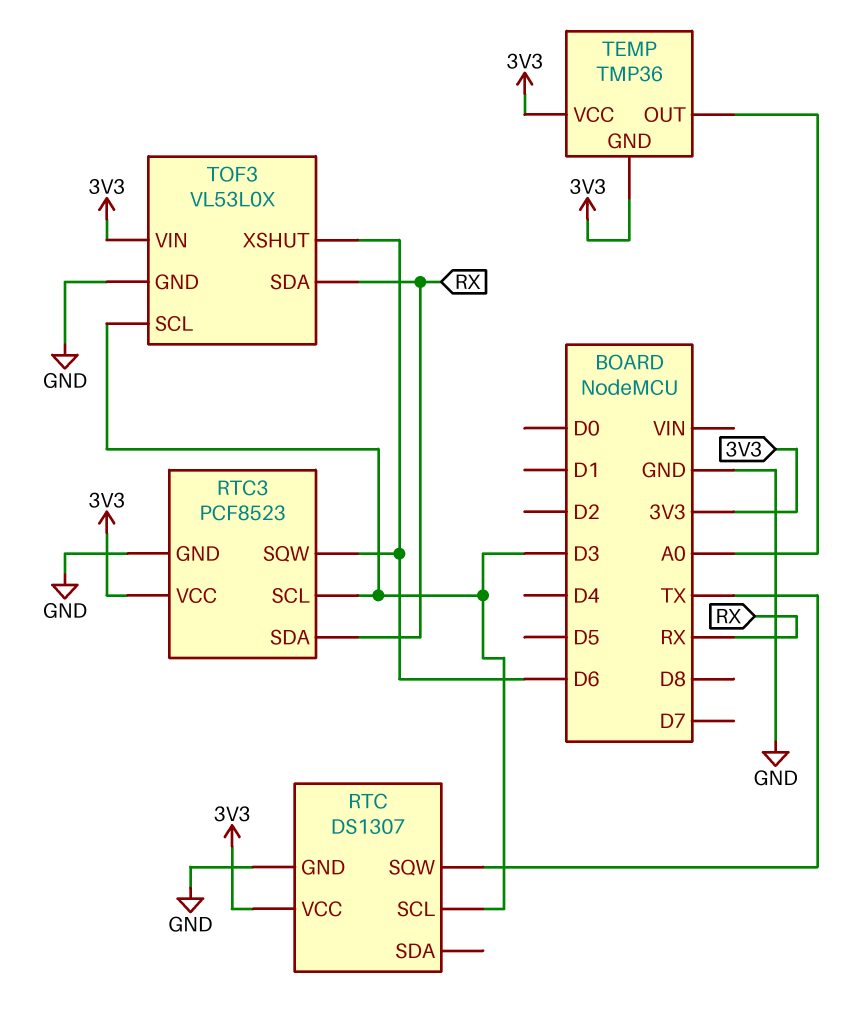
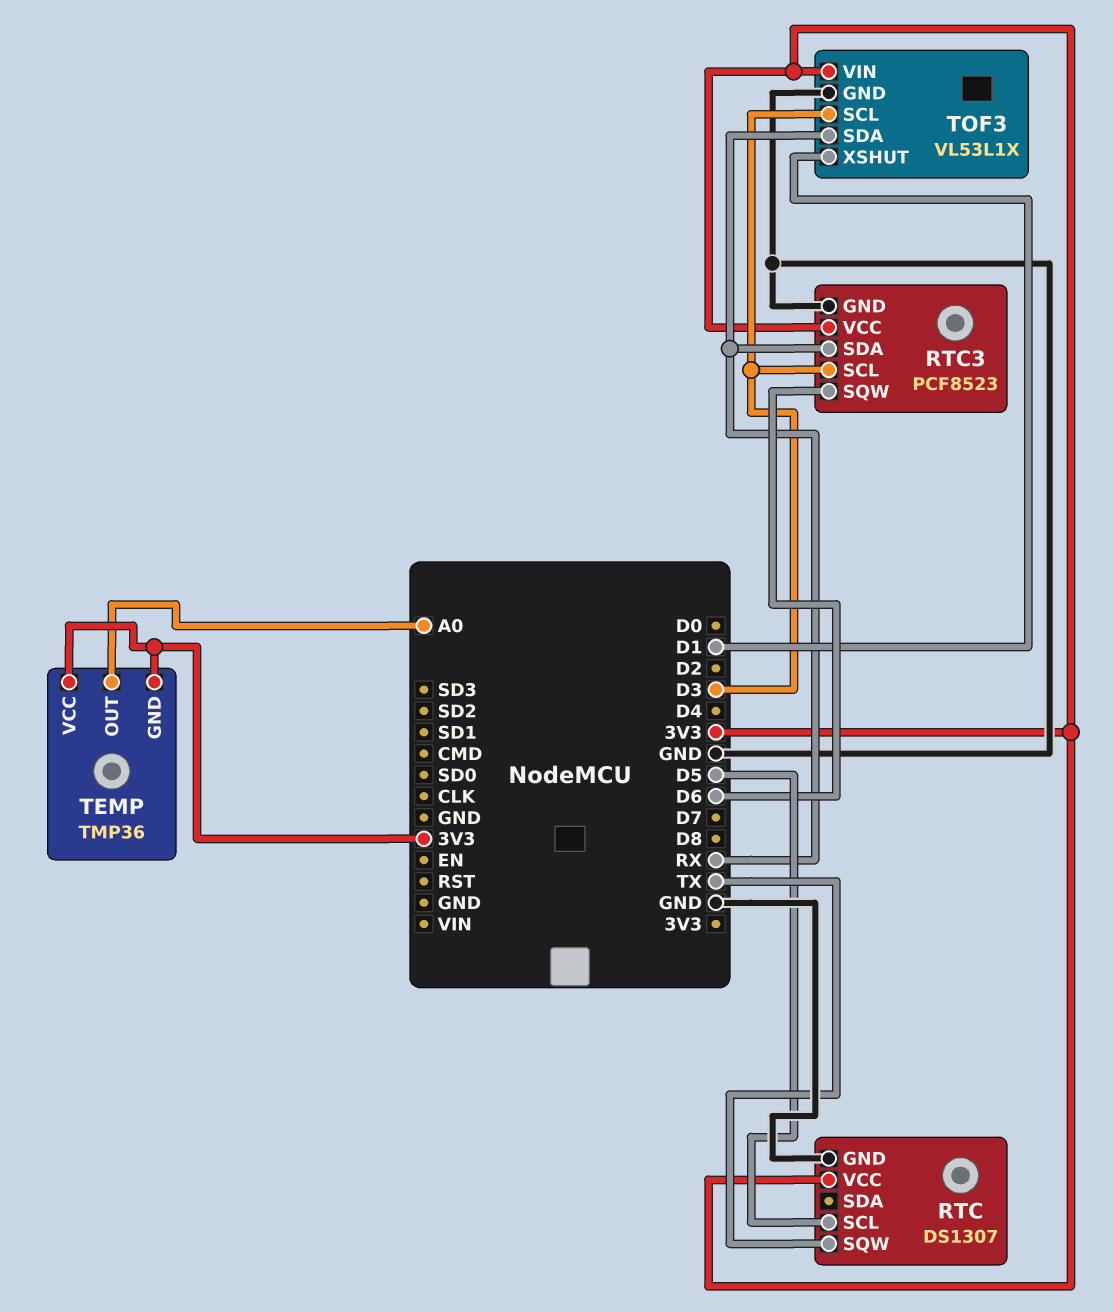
RTC pin SCL: D3 -> D5
TOF3: VL53L0X -> VL53L1X
TOF3 pin XSHUT: D6 -> D1

